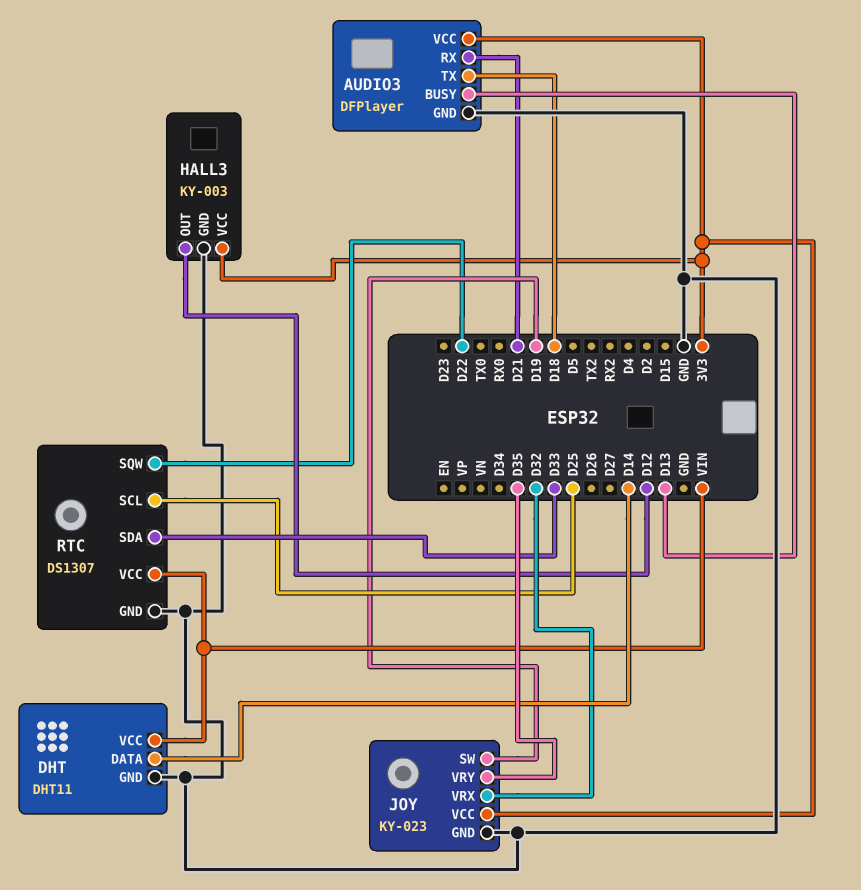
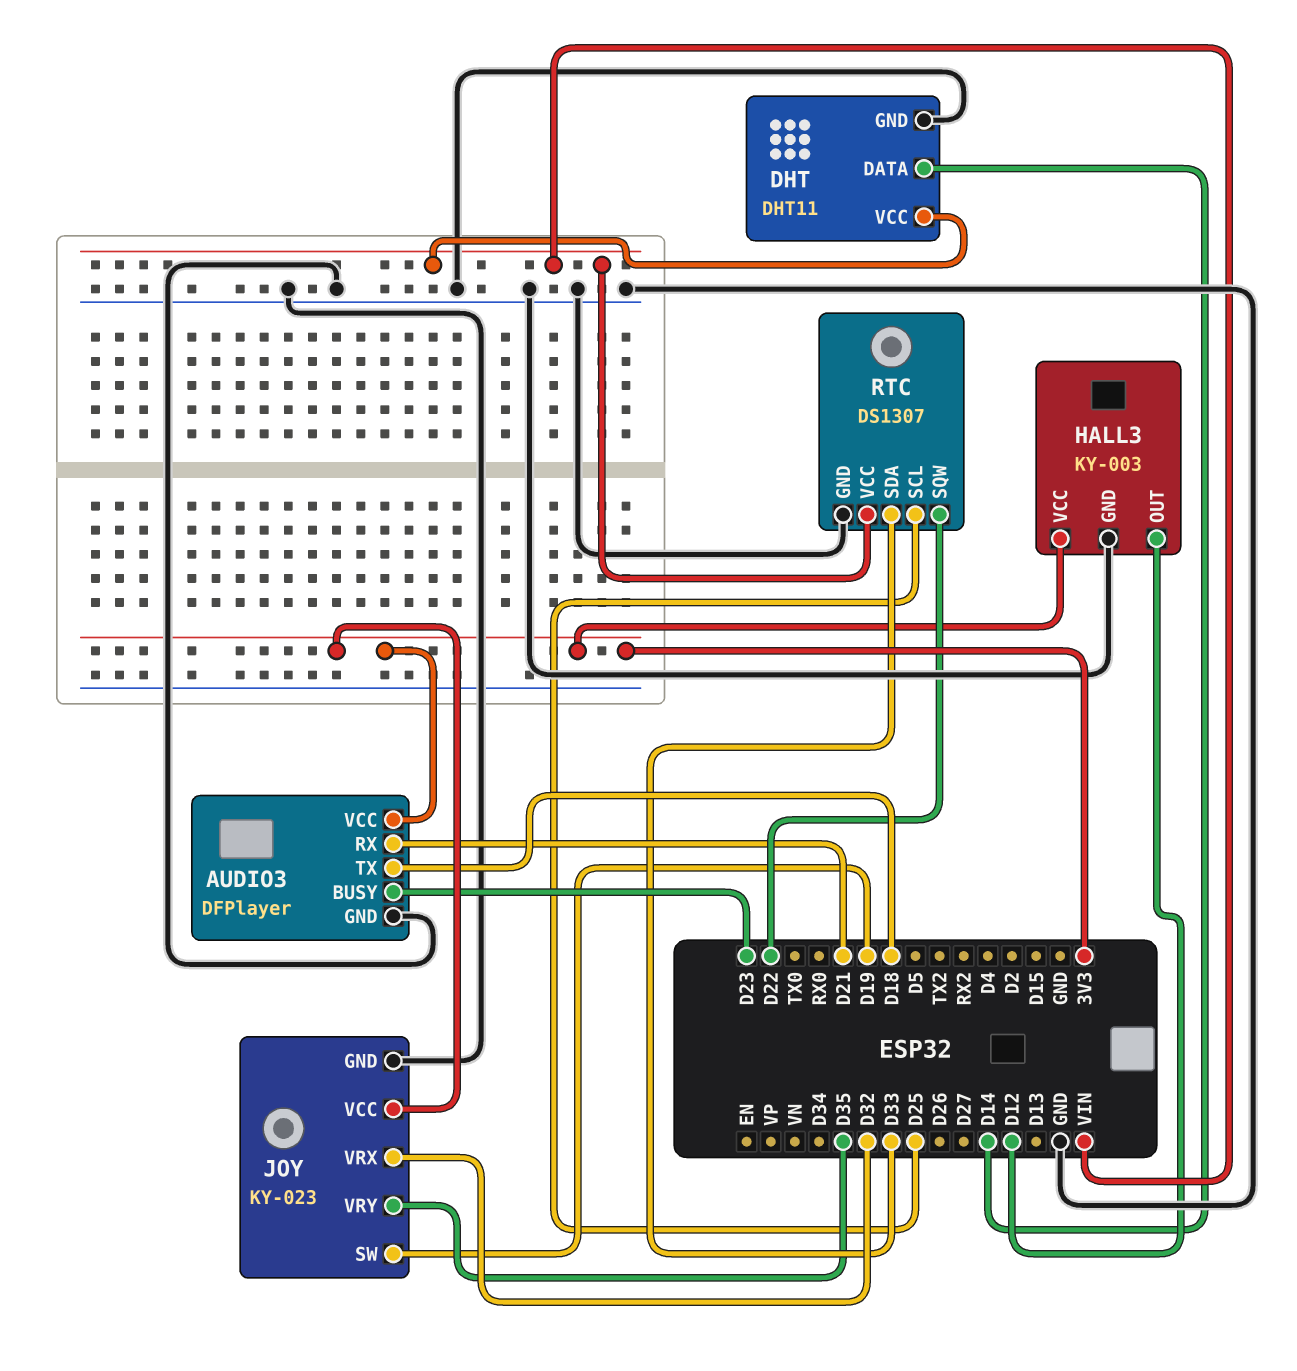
AUDIO3 pin BUSY: D13 -> D23

